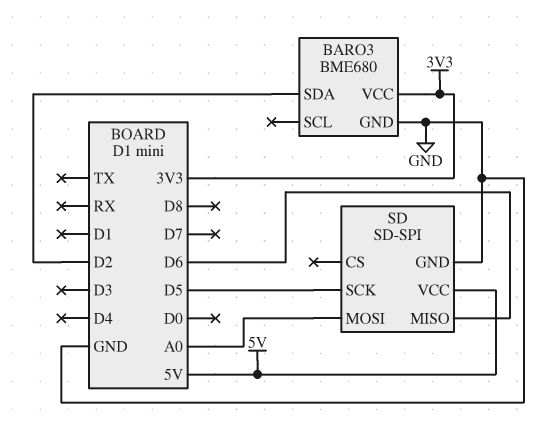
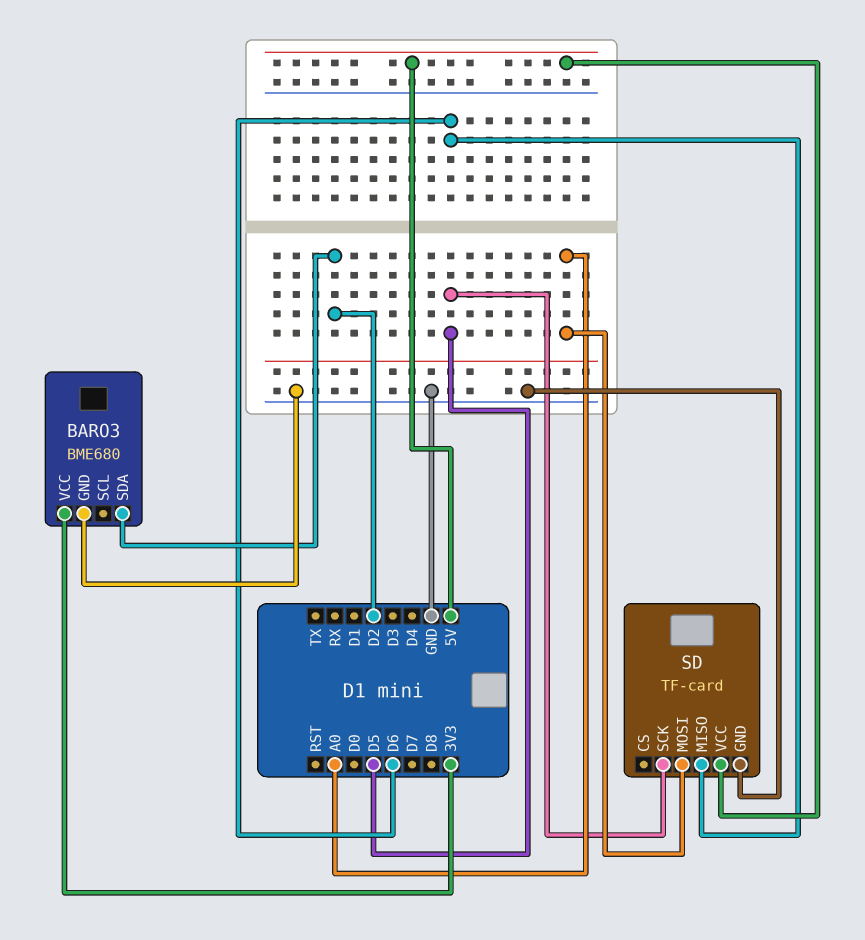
SD: SD-SPI -> TF-card

